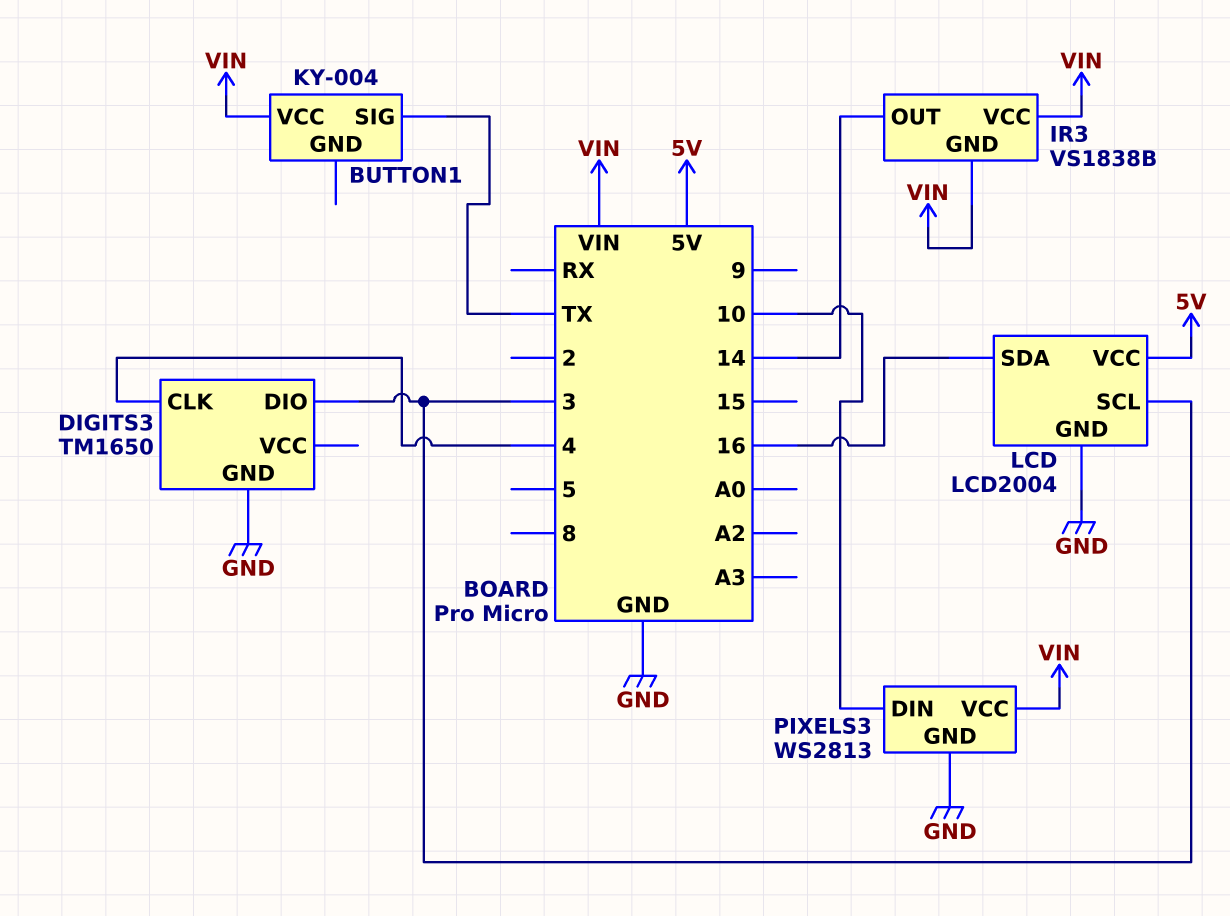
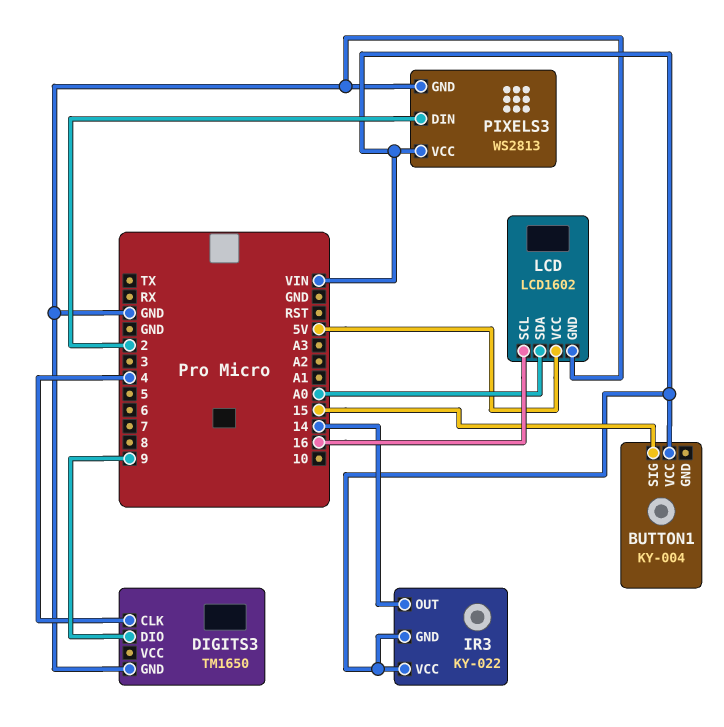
BUTTON1 pin SIG: TX -> 15
DIGITS3 pin DIO: 3 -> 9
IR3: VS1838B -> KY-022
LCD: LCD2004 -> LCD1602
LCD pin SCL: 3 -> 16
LCD pin SDA: 16 -> A0
PIXELS3 pin DIN: 10 -> 2

